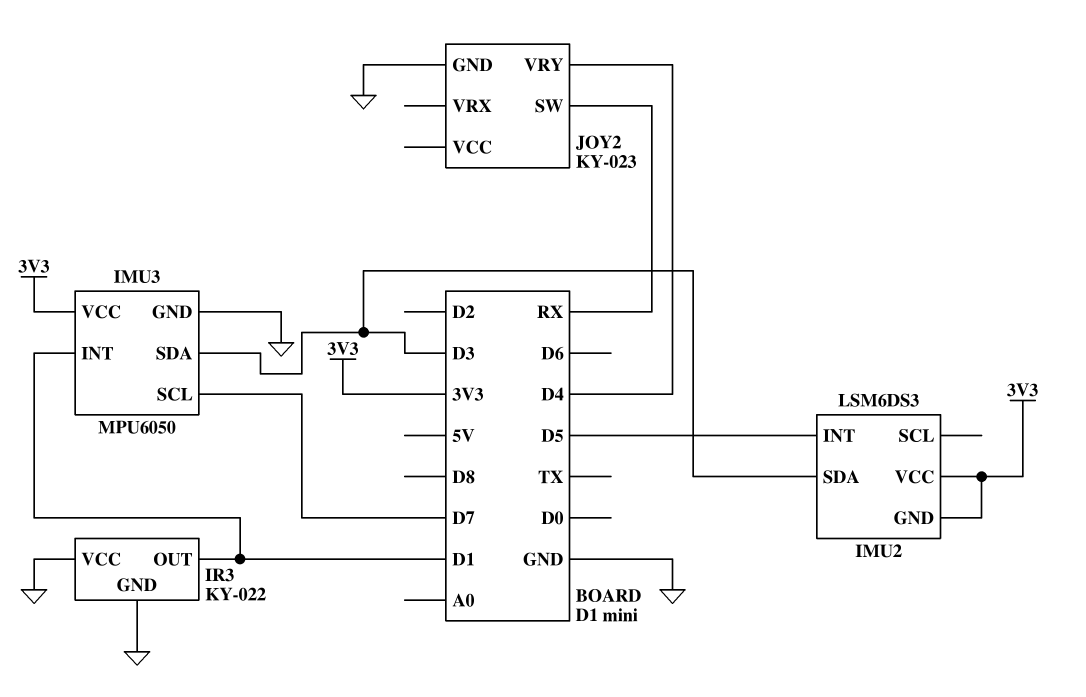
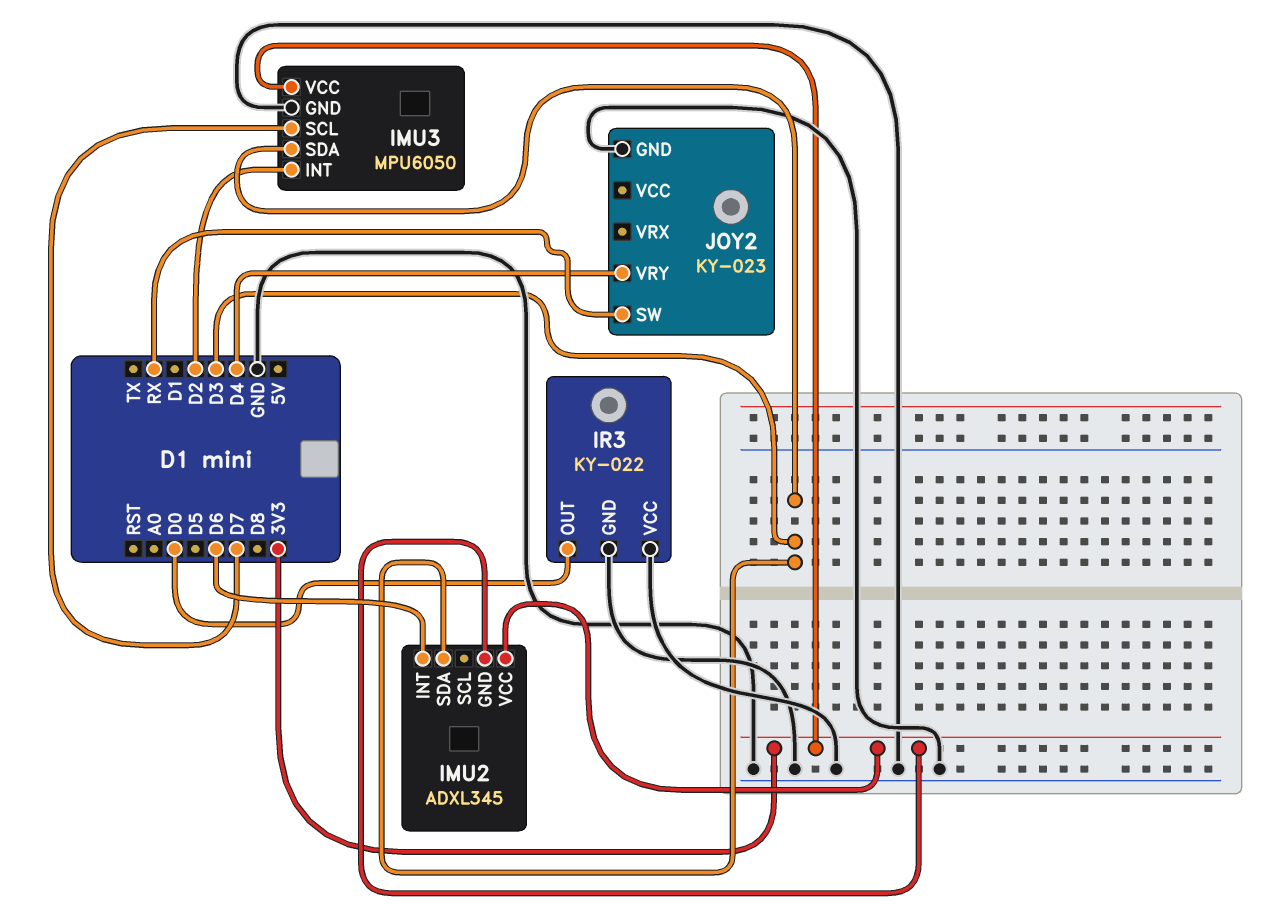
IMU2: LSM6DS3 -> ADXL345
IMU2 pin INT: D5 -> D6
IMU3 pin INT: D1 -> D2
IR3 pin OUT: D1 -> D0

